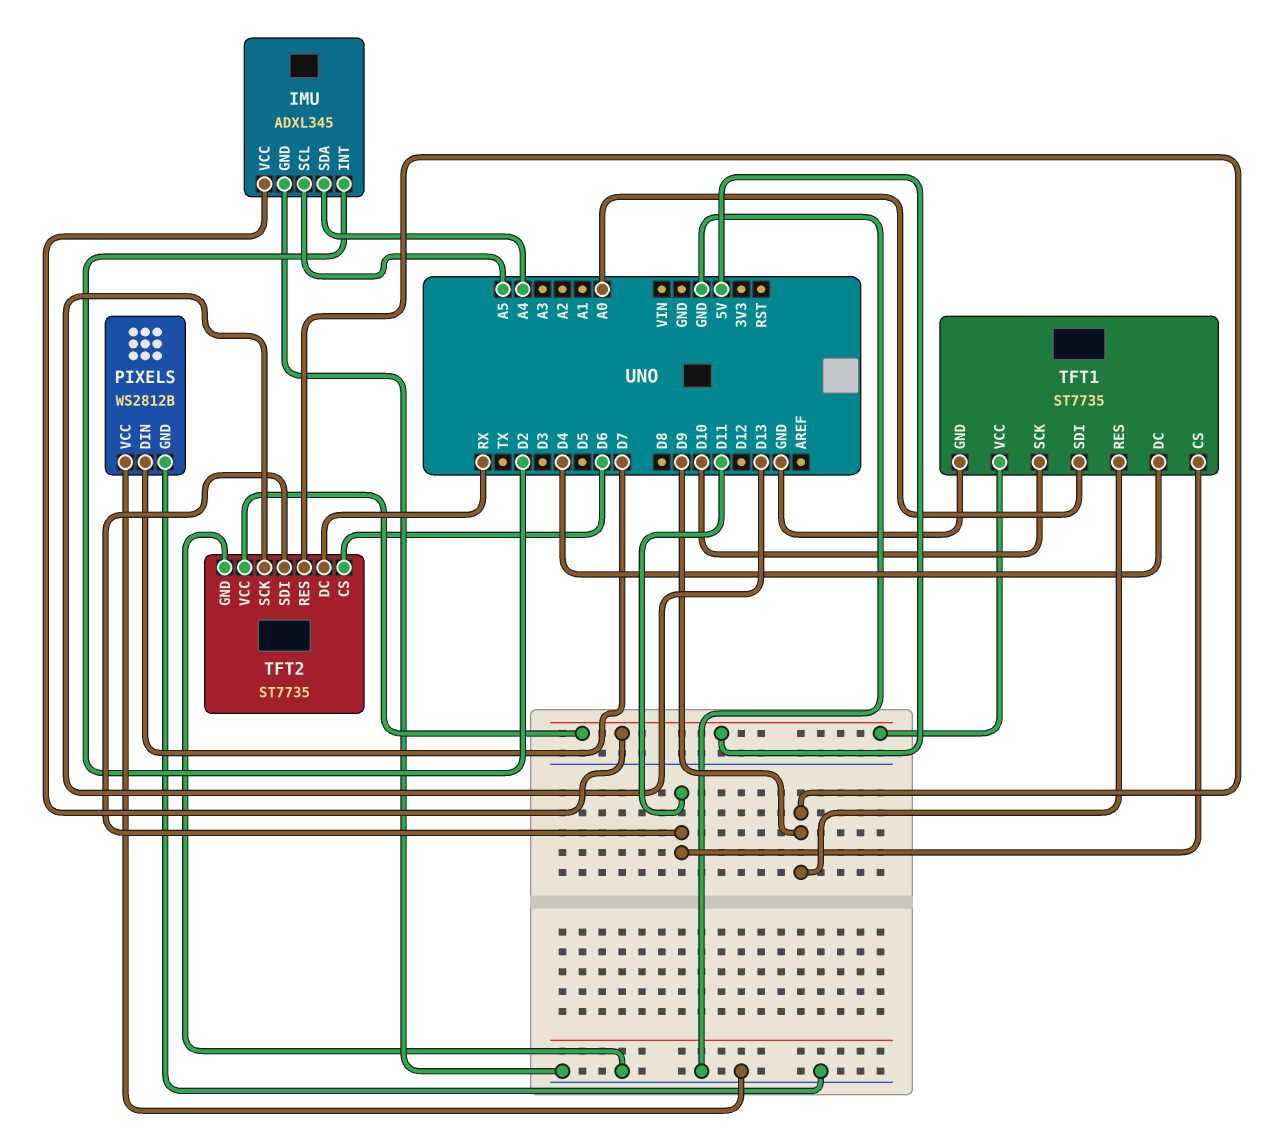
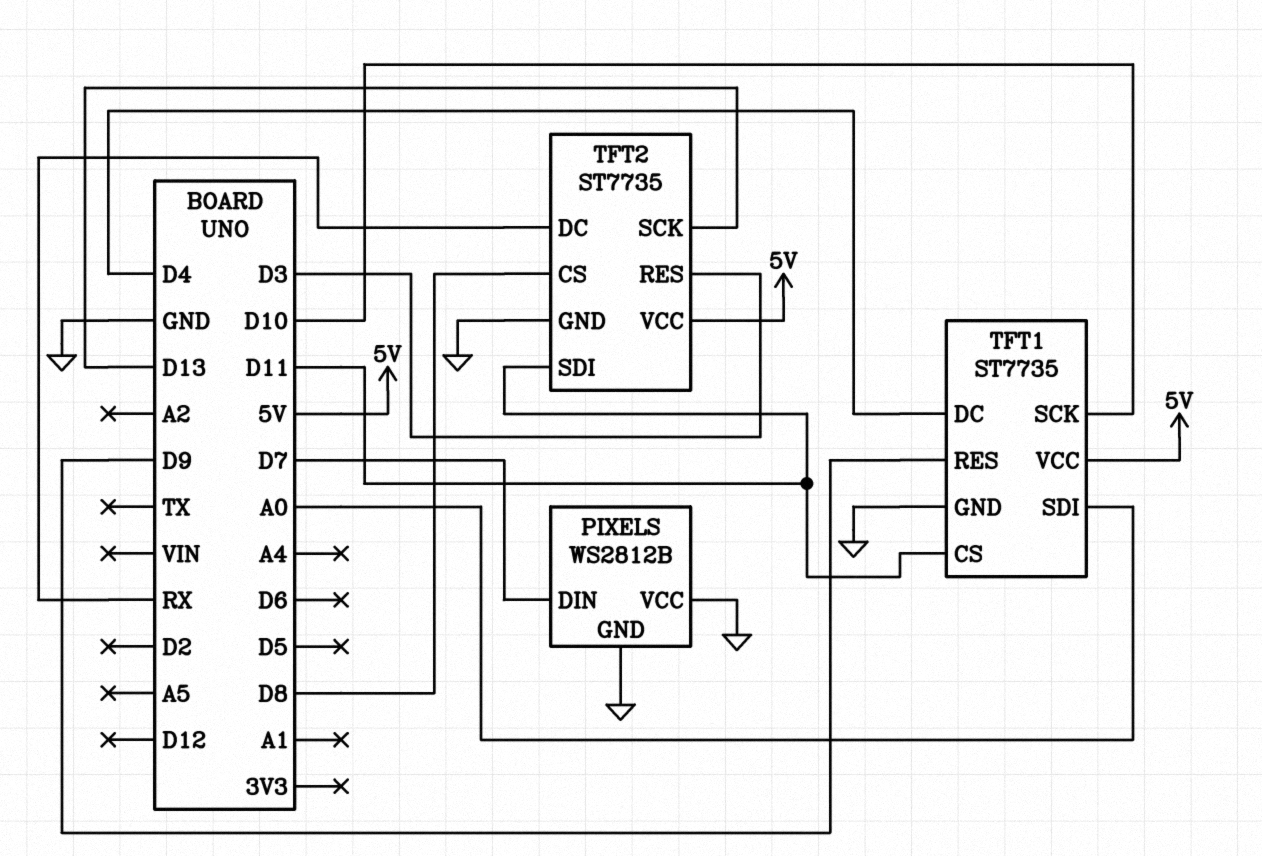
IMU: ADXL345 -> none
IMU pin GND: GND -> none
IMU pin INT: D2 -> none
IMU pin SCL: A5 -> none
IMU pin SDA: A4 -> none
IMU pin VCC: 5V -> none
TFT2 pin CS: D6 -> D8
TFT2 pin RES: D9 -> D3

